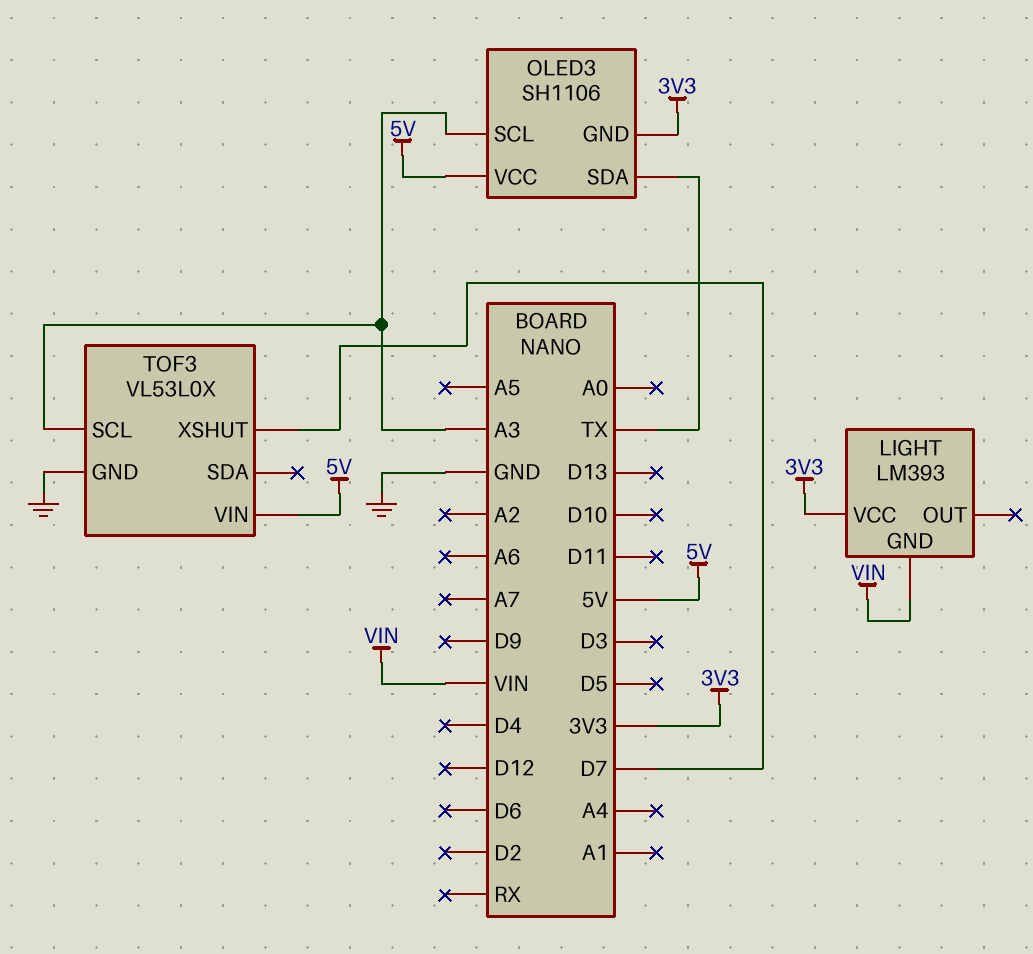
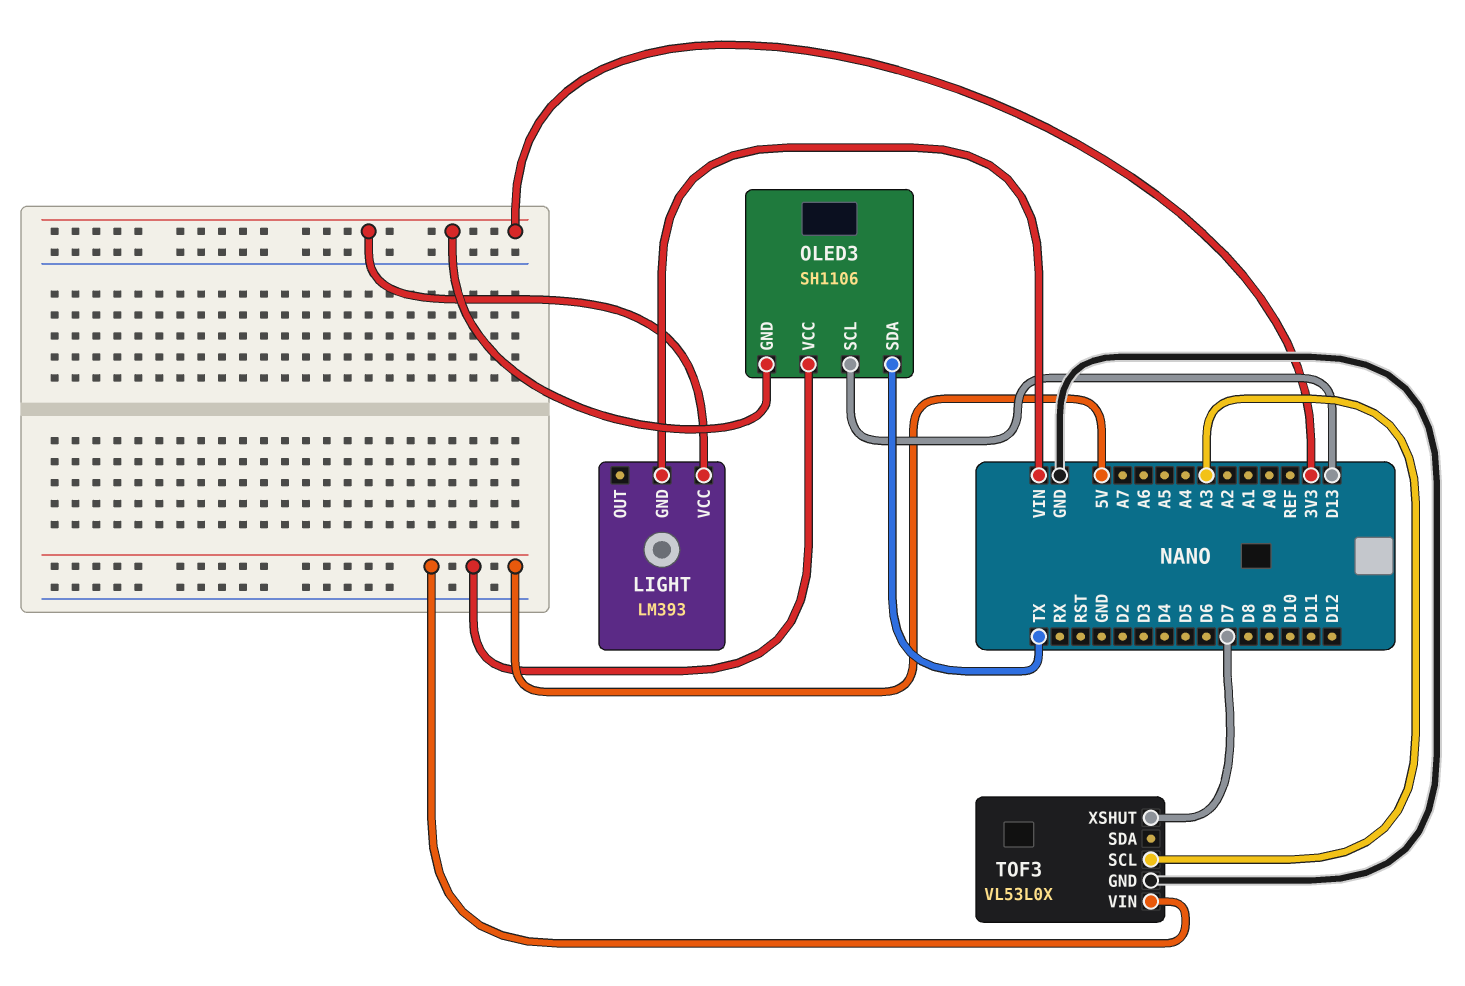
OLED3 pin SCL: A3 -> D13

